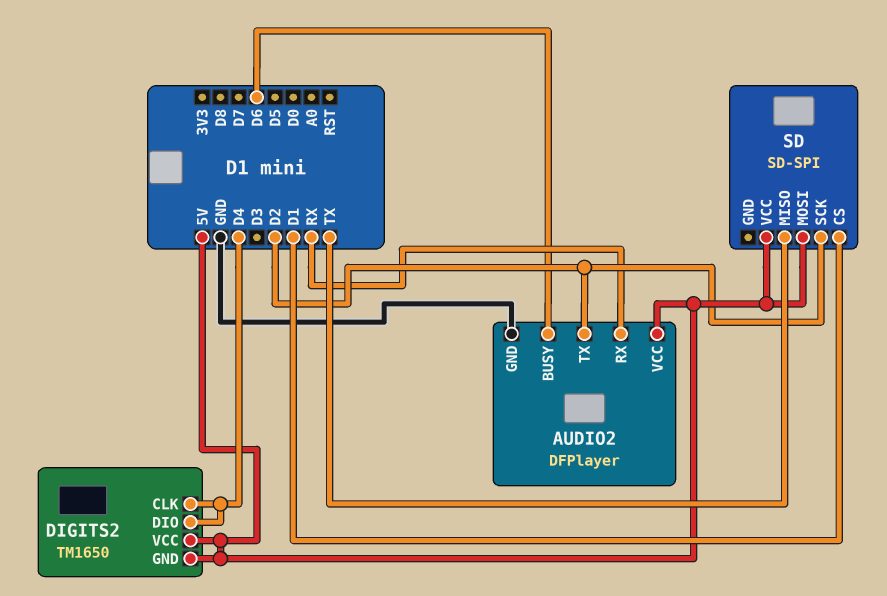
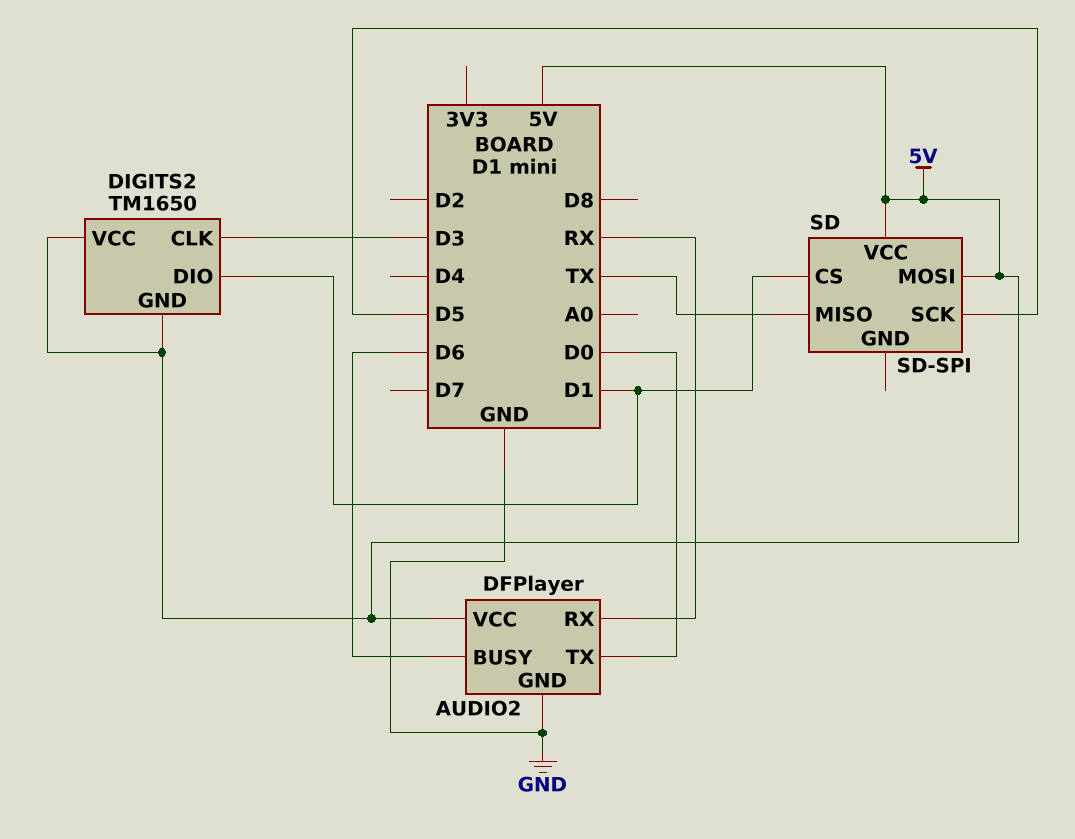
AUDIO2 pin TX: D2 -> D0
DIGITS2 pin CLK: D4 -> D3
DIGITS2 pin DIO: D4 -> D1
SD pin SCK: D2 -> D5

